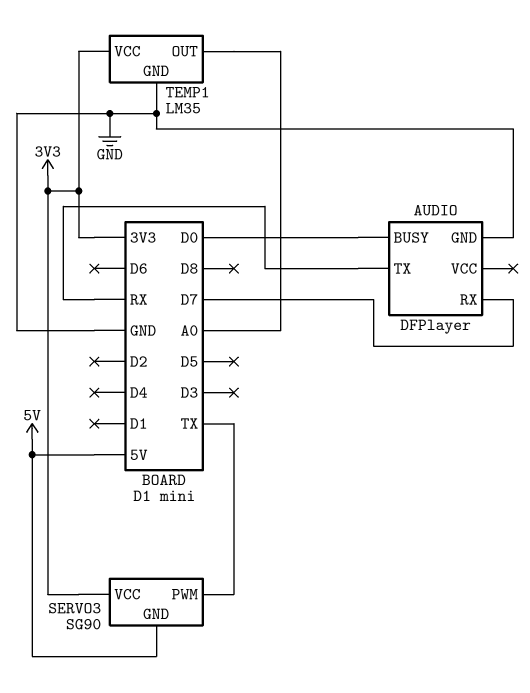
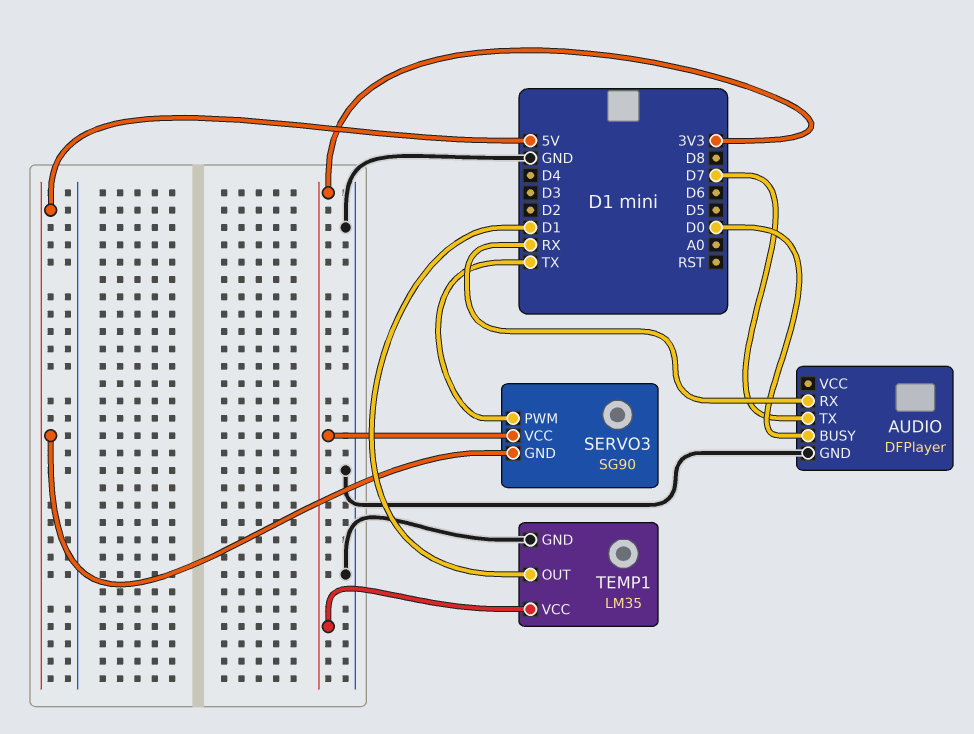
AUDIO pin RX: D7 -> RX
AUDIO pin TX: RX -> D7
TEMP1 pin OUT: A0 -> D1

